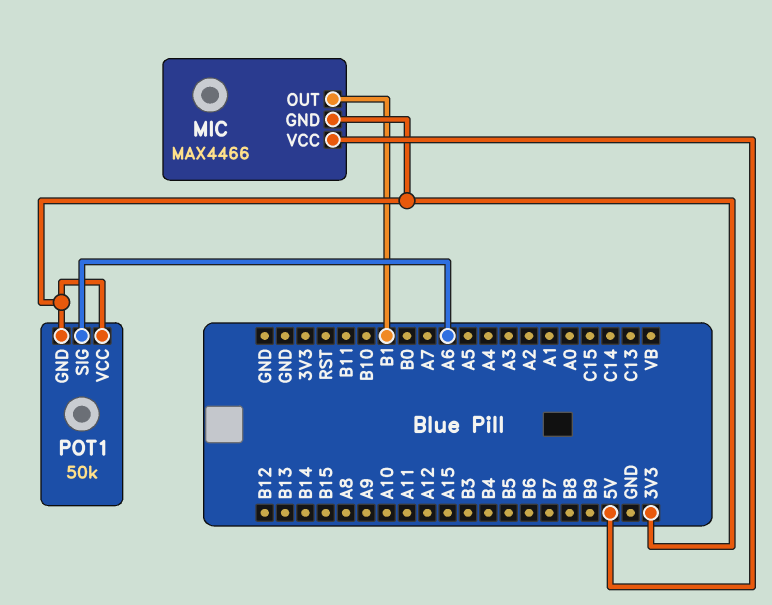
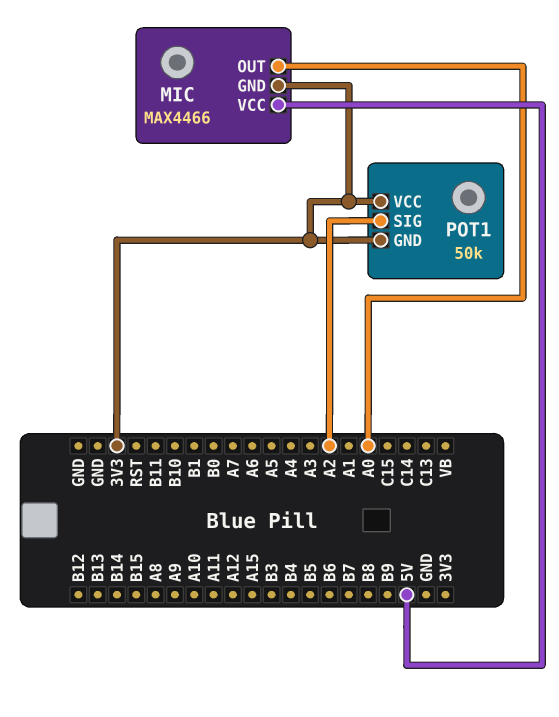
MIC pin OUT: B1 -> A0
POT1 pin SIG: A6 -> A2

